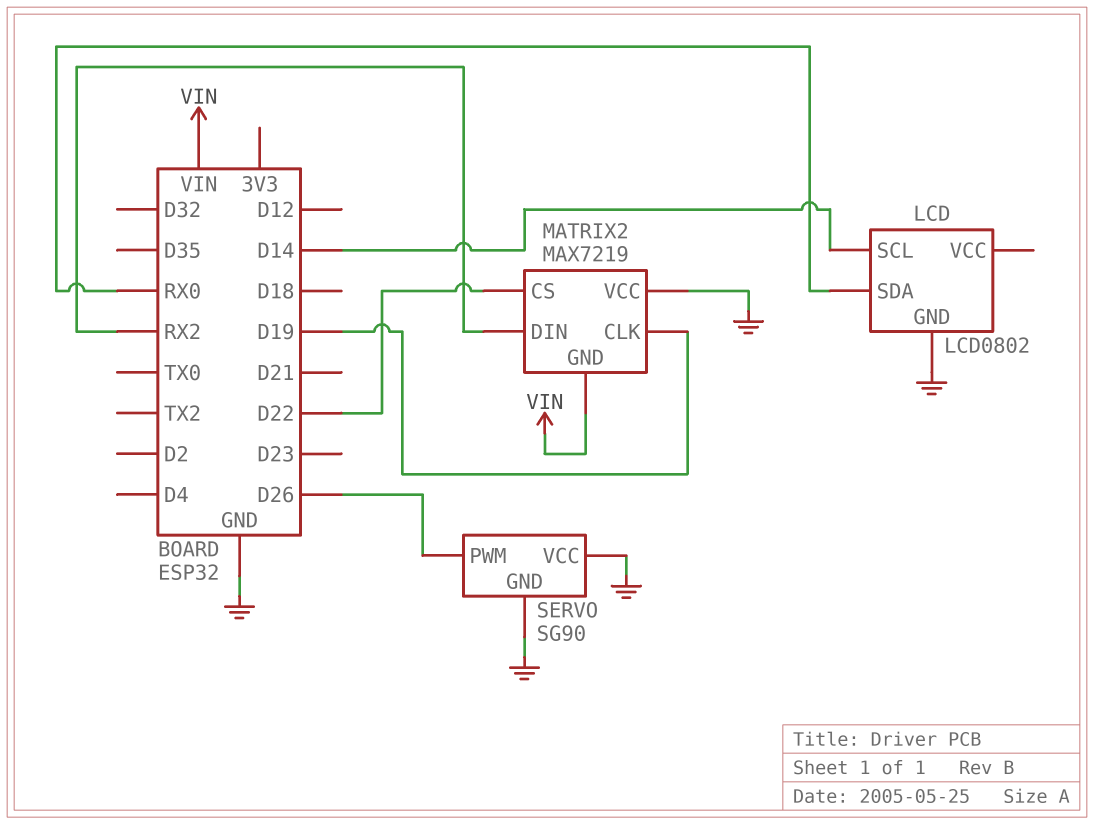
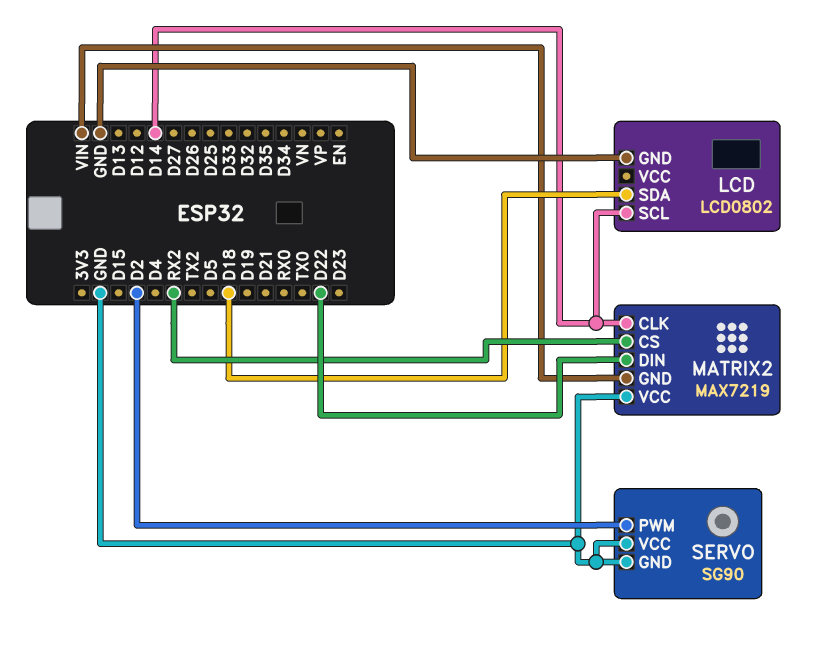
LCD pin SDA: RX0 -> D18
MATRIX2 pin CLK: D19 -> D14
MATRIX2 pin CS: D22 -> RX2
MATRIX2 pin DIN: RX2 -> D22
SERVO pin PWM: D26 -> D2

